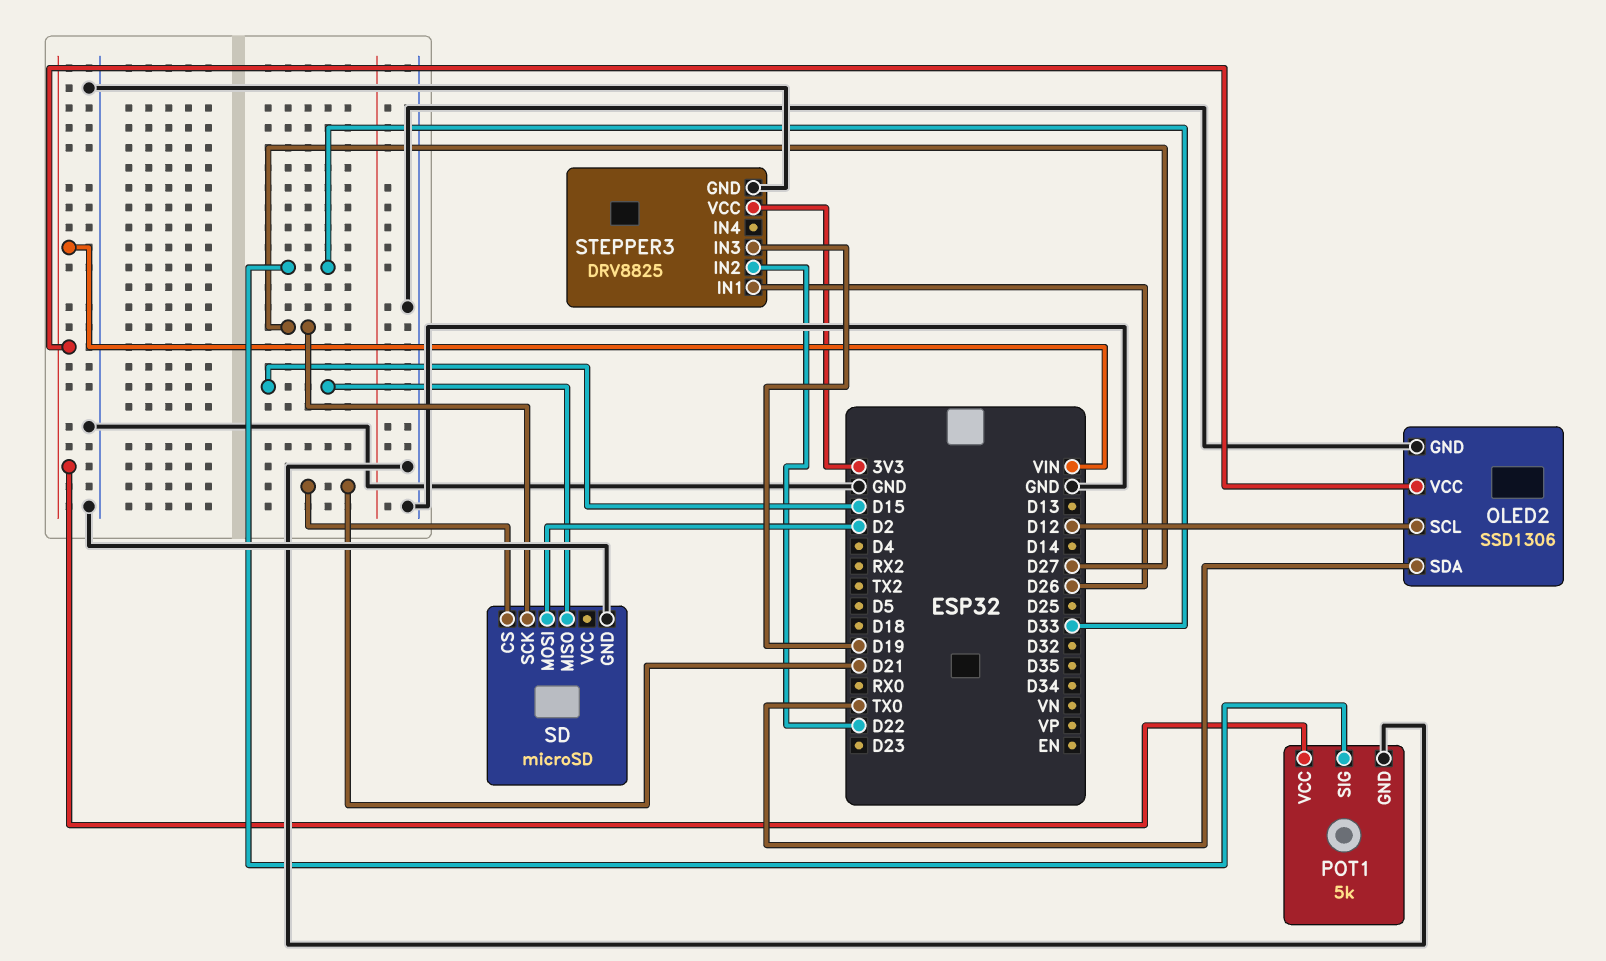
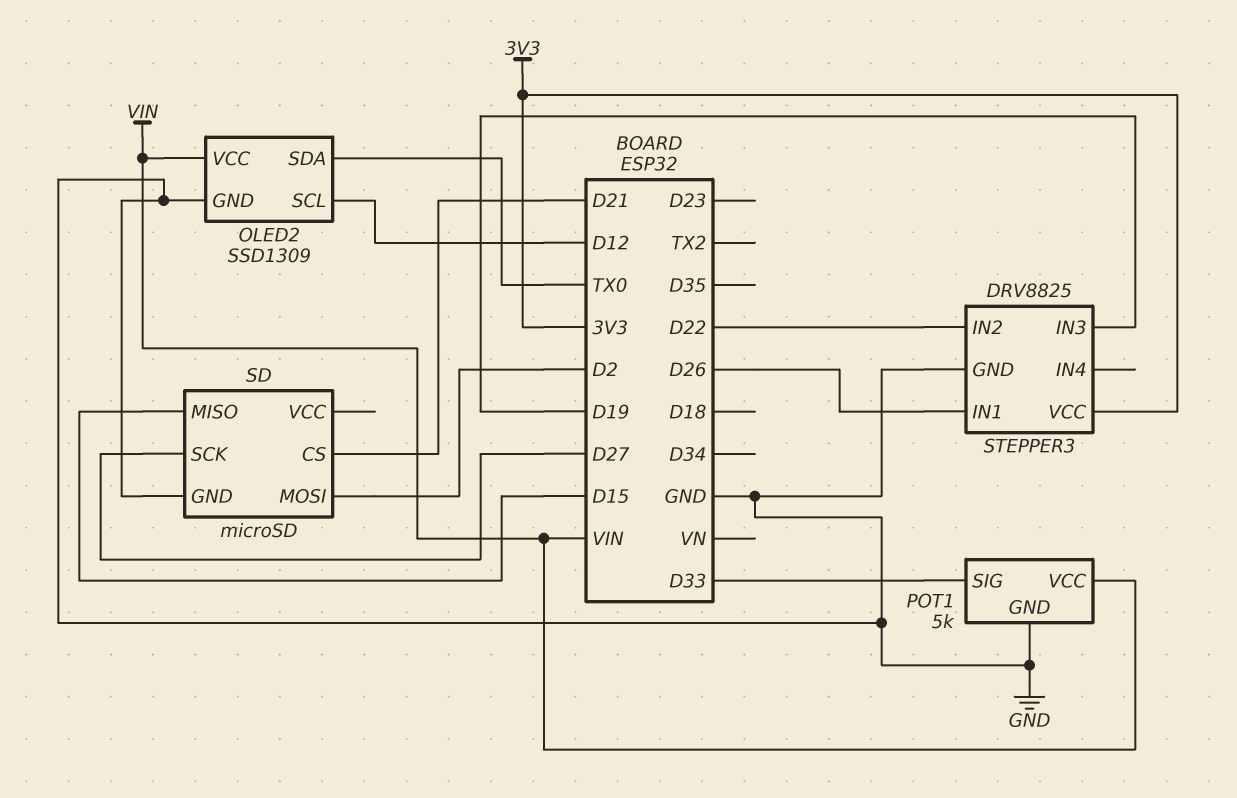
OLED2: SSD1306 -> SSD1309

